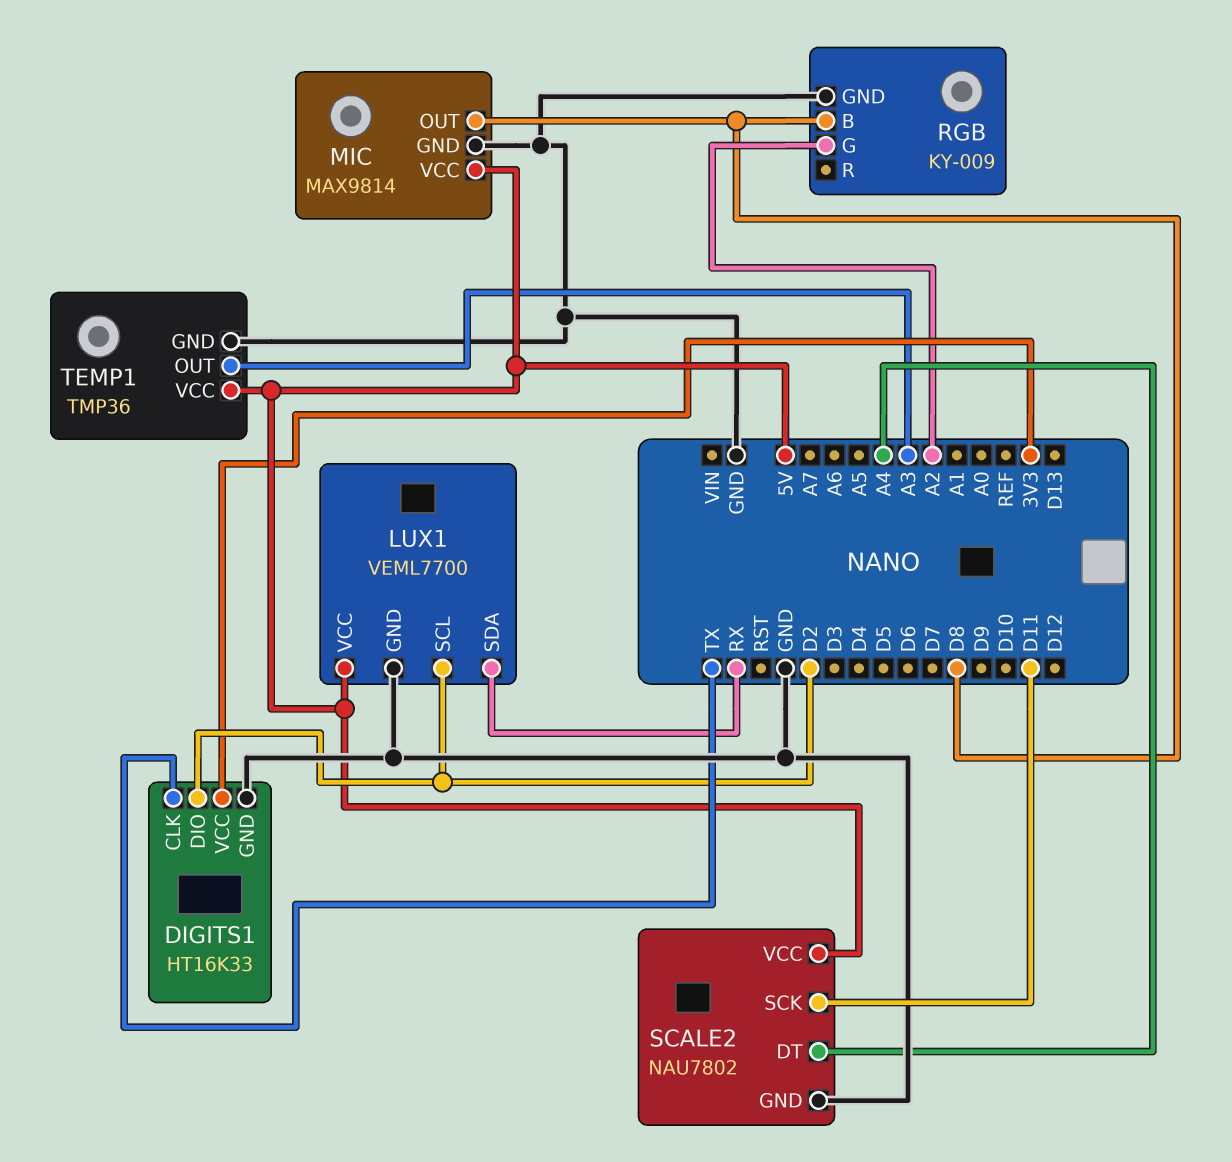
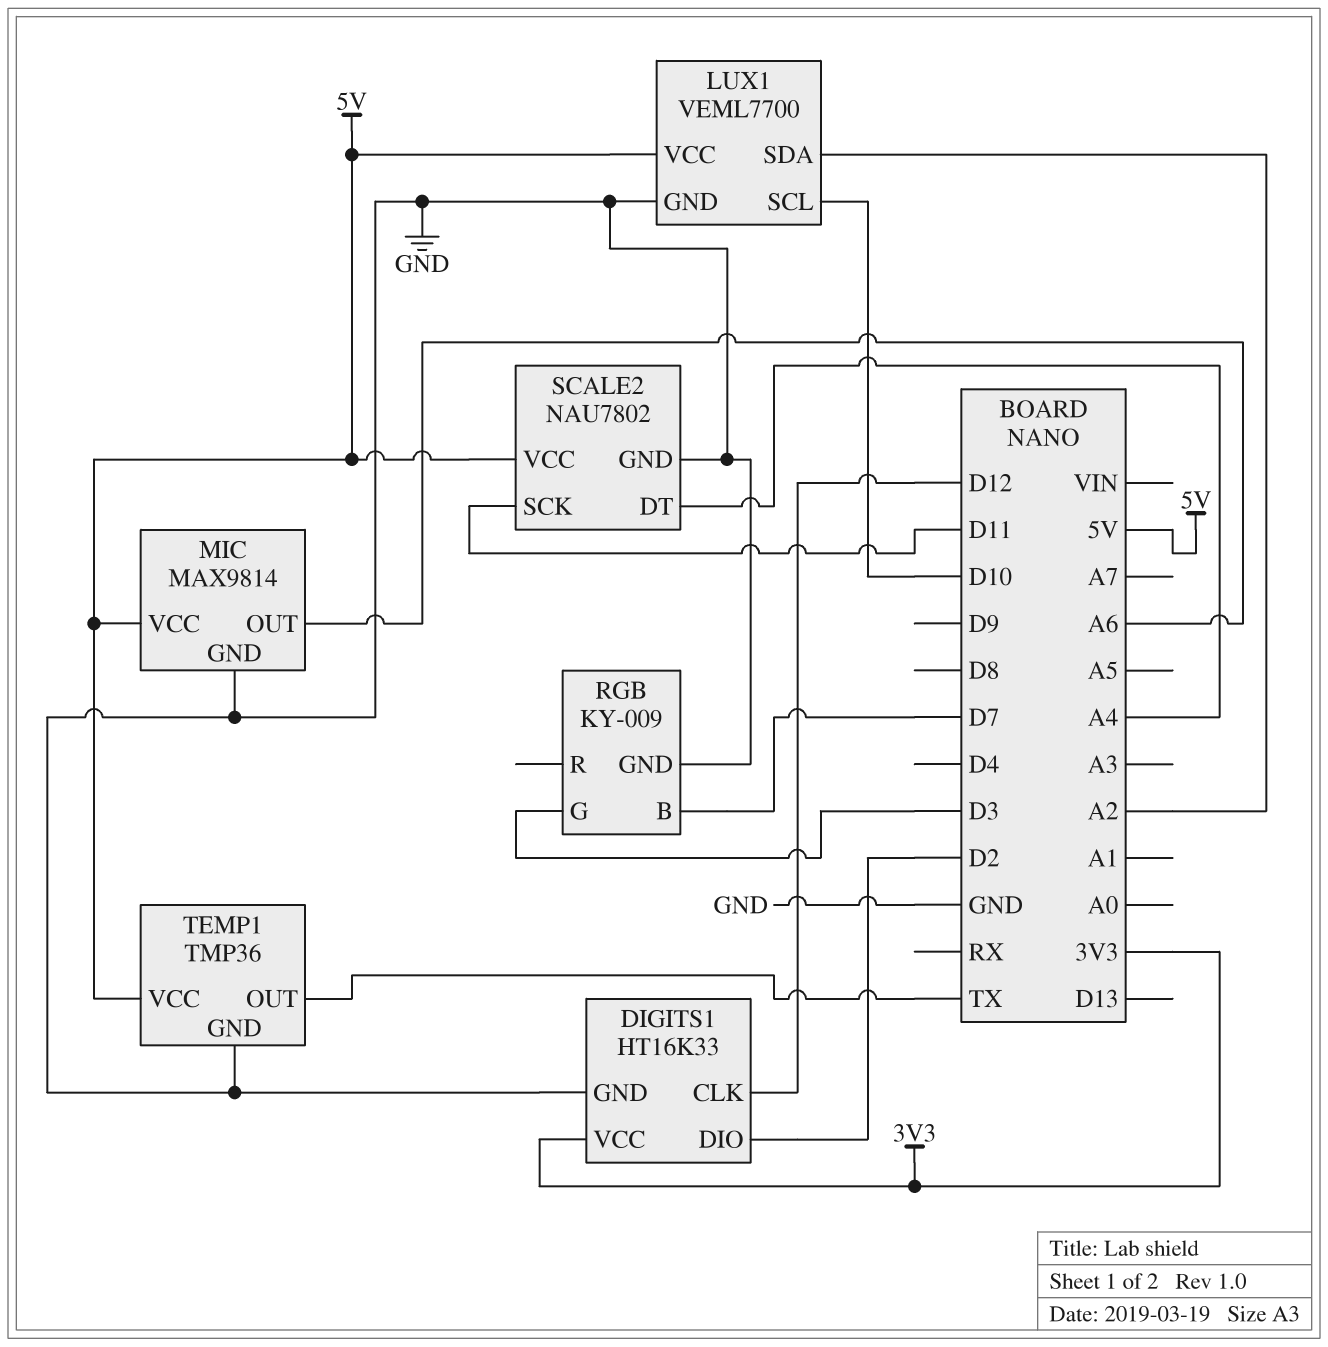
DIGITS1 pin CLK: TX -> D12
LUX1 pin SCL: D2 -> D10
LUX1 pin SDA: RX -> A2
MIC pin OUT: D8 -> A6
RGB pin B: D8 -> D7
RGB pin G: A2 -> D3
TEMP1 pin OUT: A3 -> TX

